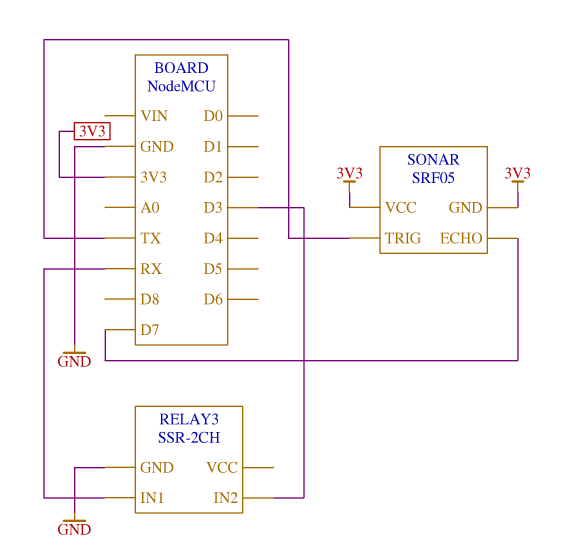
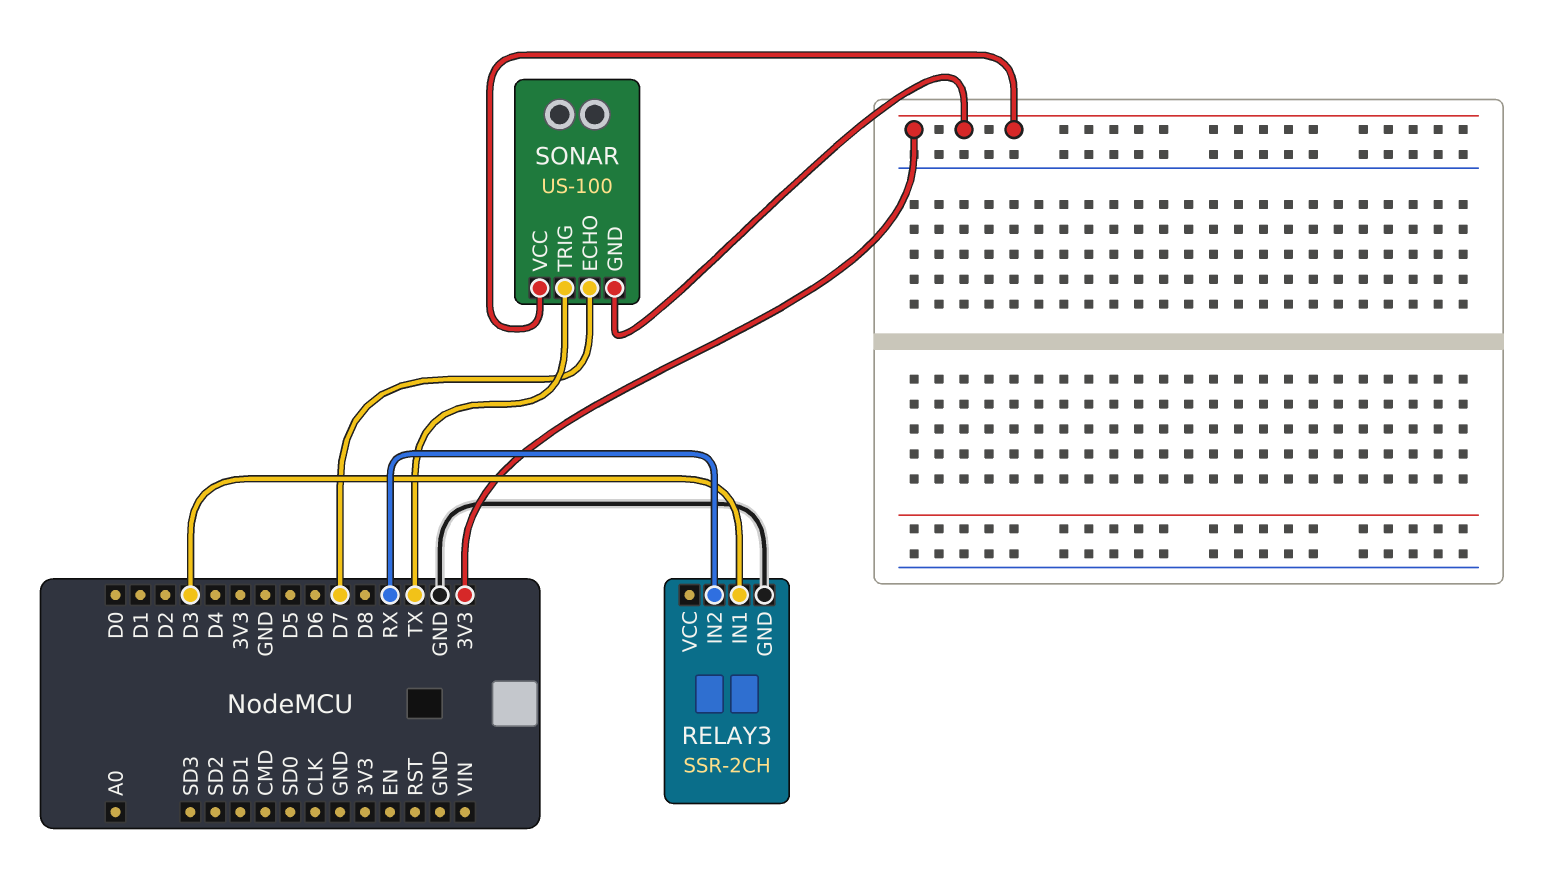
RELAY3 pin IN1: RX -> D3
RELAY3 pin IN2: D3 -> RX
SONAR: SRF05 -> US-100

